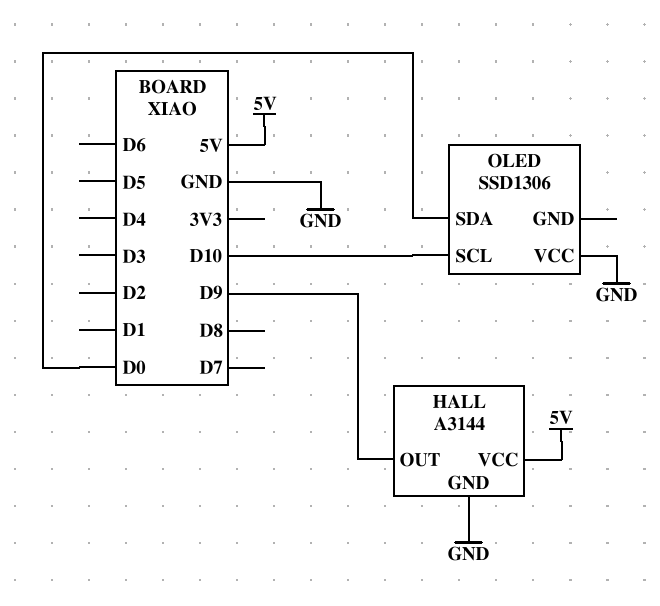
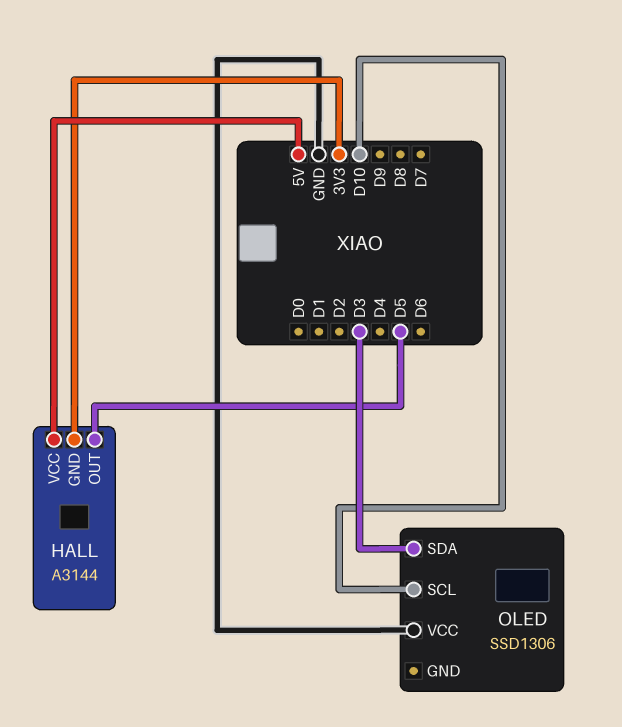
HALL pin GND: GND -> 3V3
HALL pin OUT: D9 -> D5
OLED pin SDA: D0 -> D3

